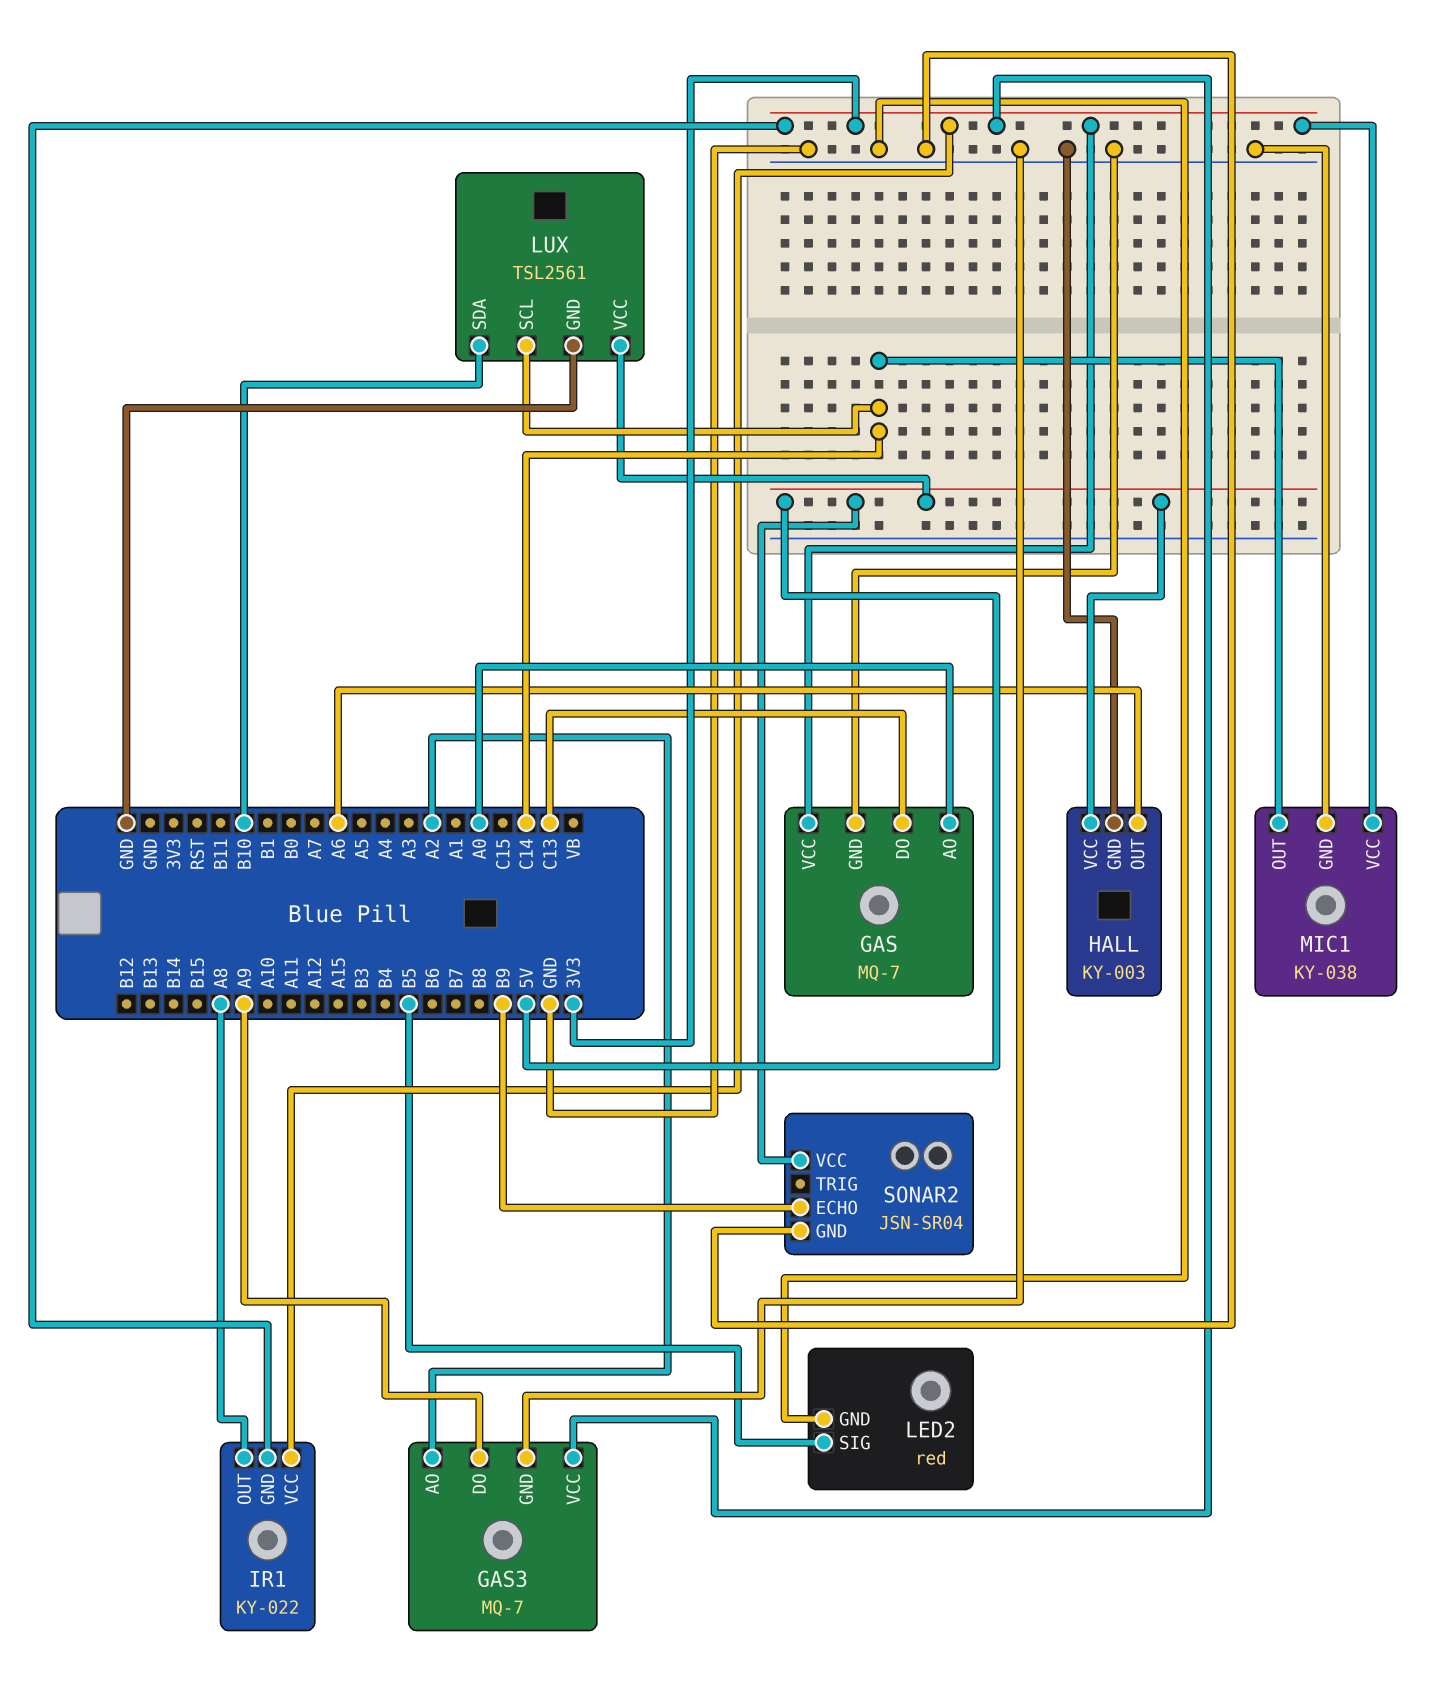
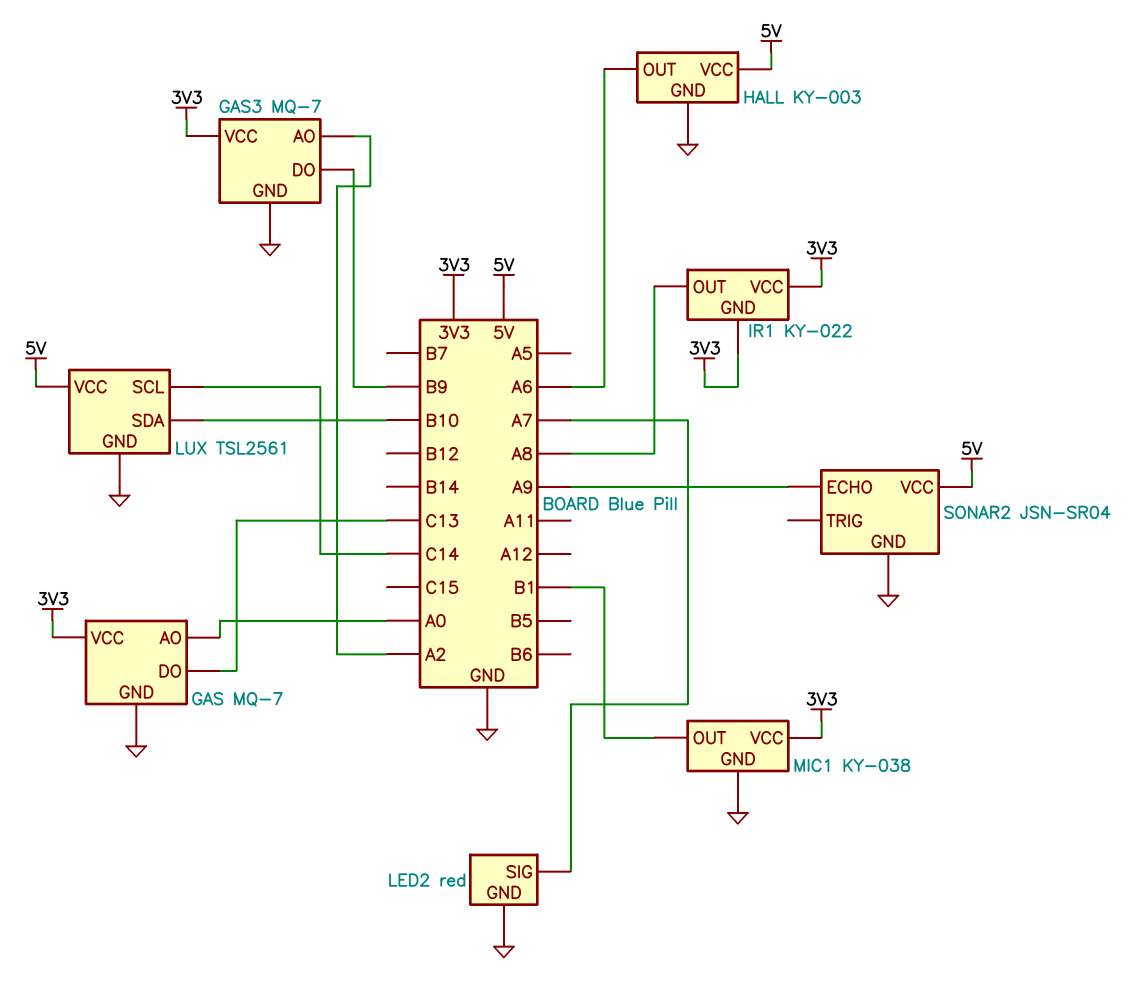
GAS3 pin DO: A9 -> B9
LED2 pin SIG: B5 -> A7
MIC1 pin OUT: C14 -> B1
SONAR2 pin ECHO: B9 -> A9

